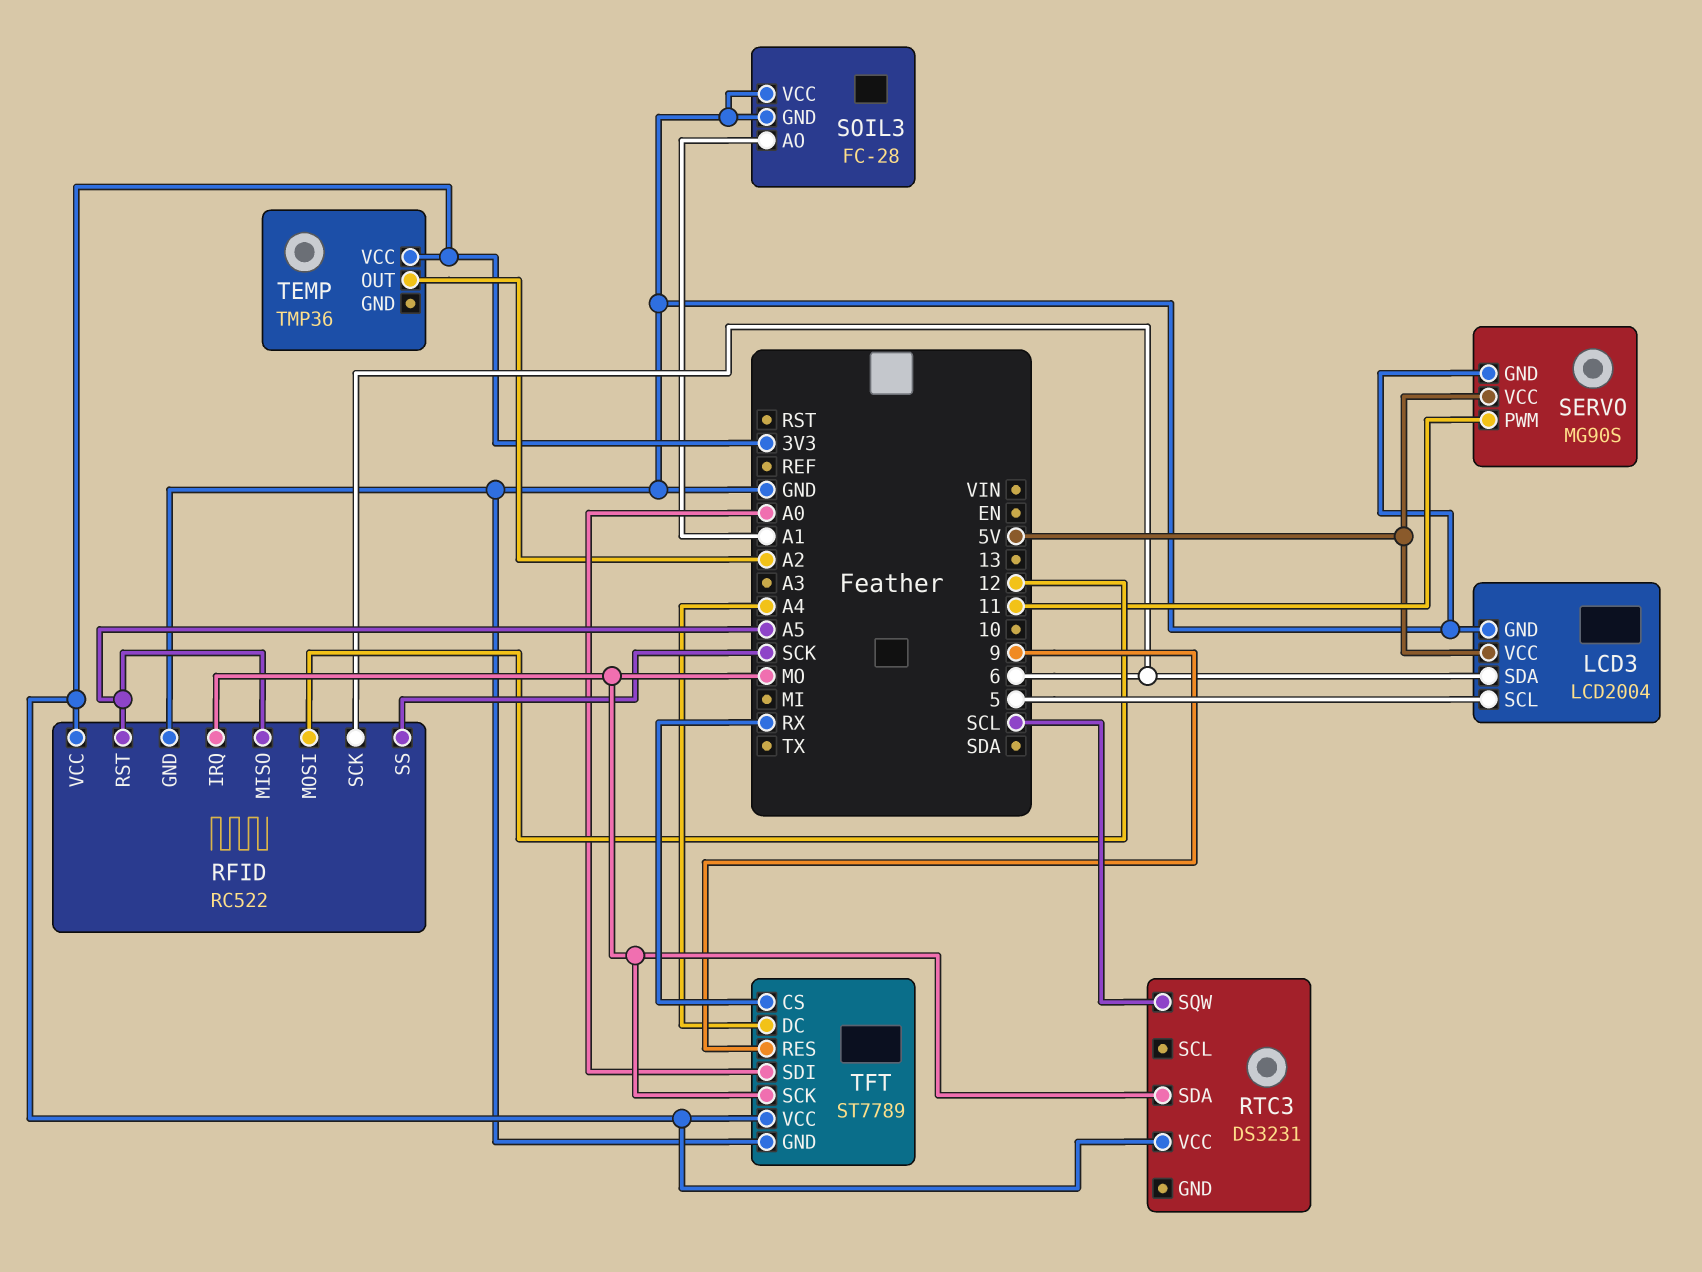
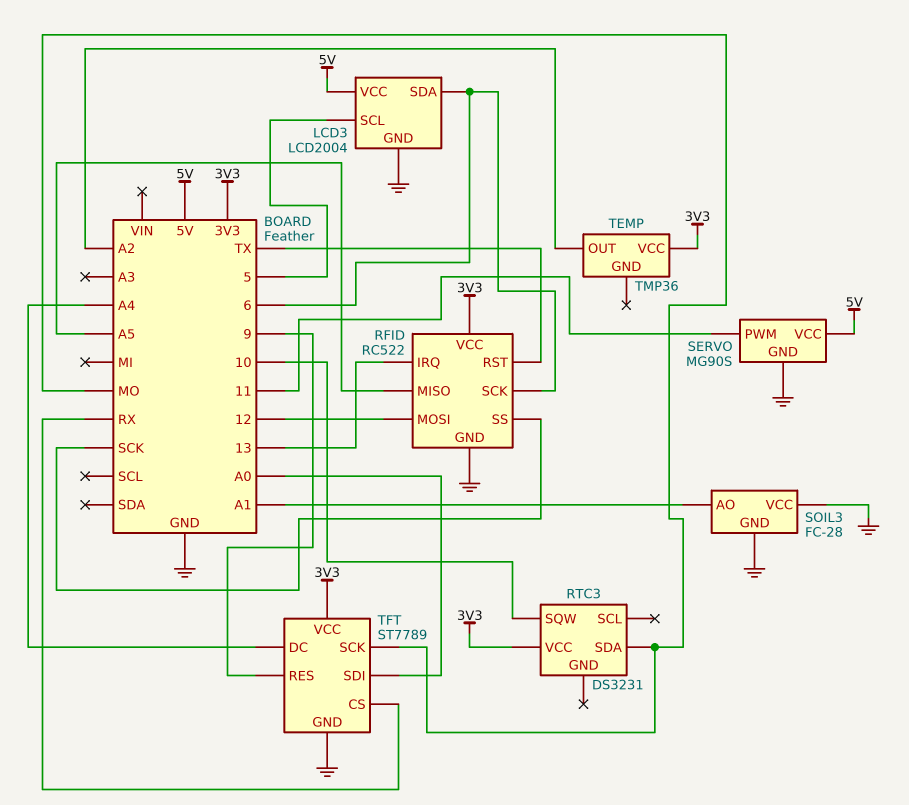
RFID pin IRQ: MO -> 13
RFID pin RST: A5 -> TX
RTC3 pin SQW: SCL -> 10

